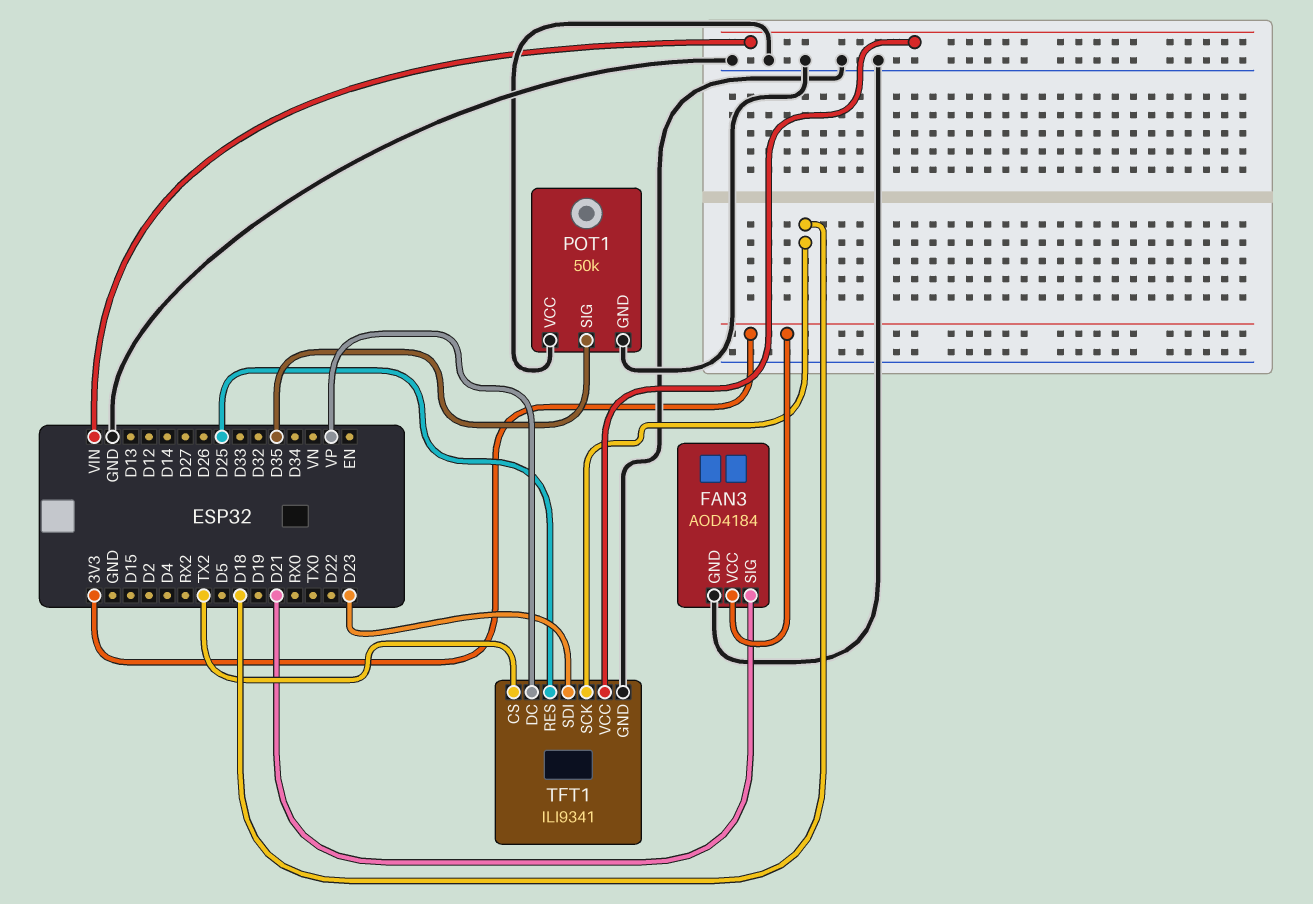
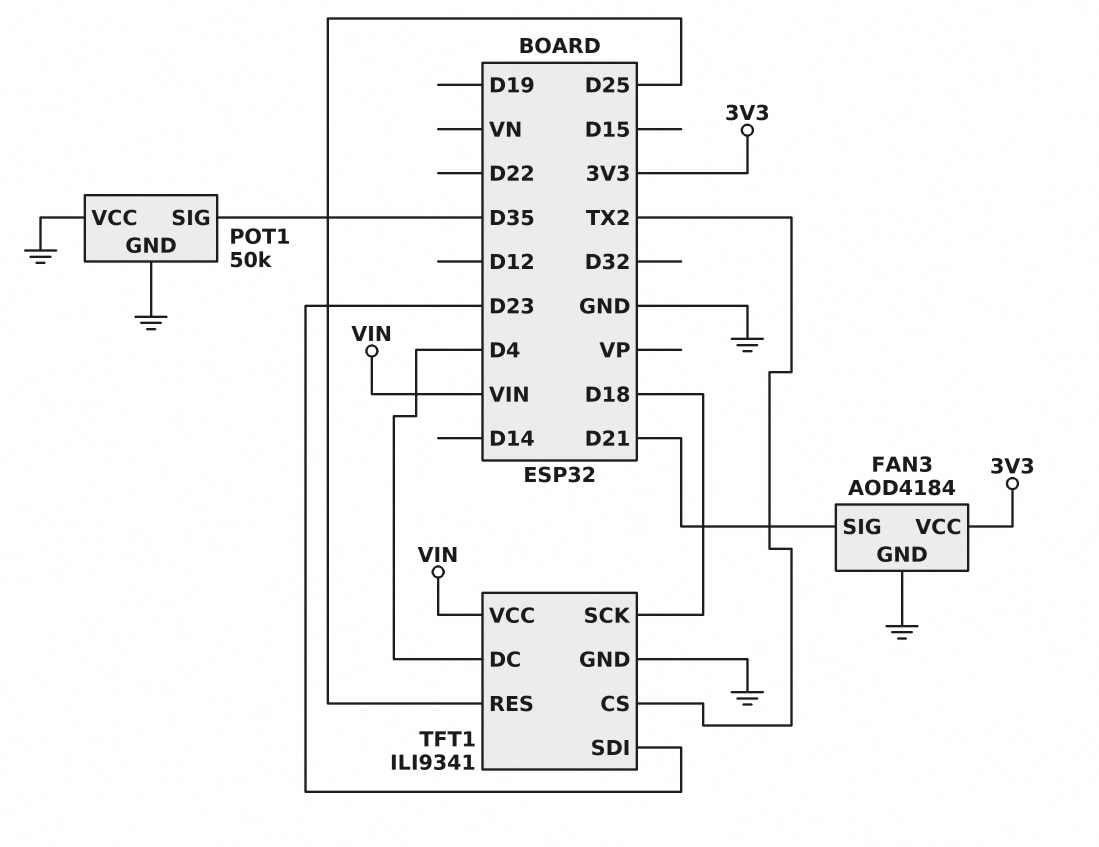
TFT1 pin DC: VP -> D4

